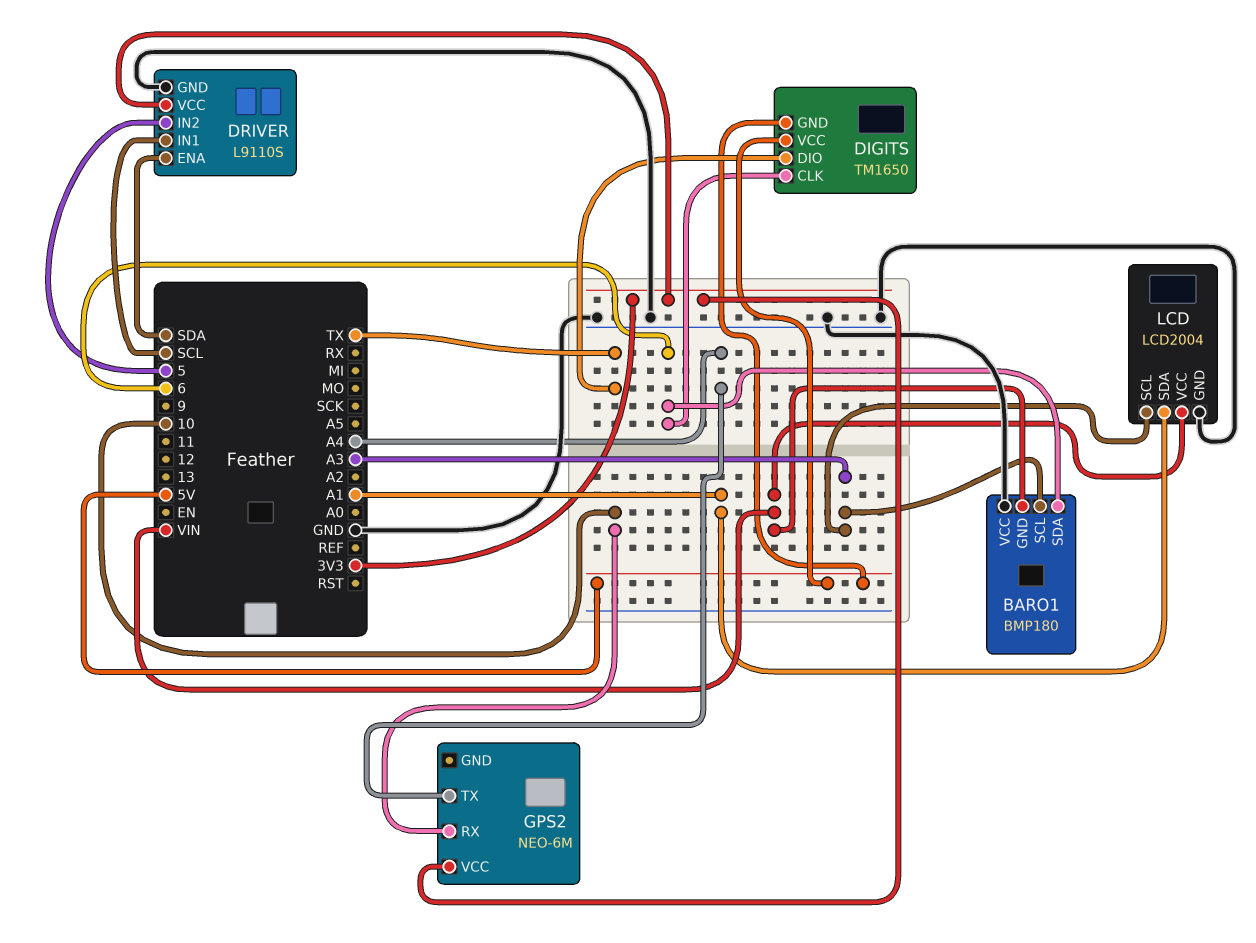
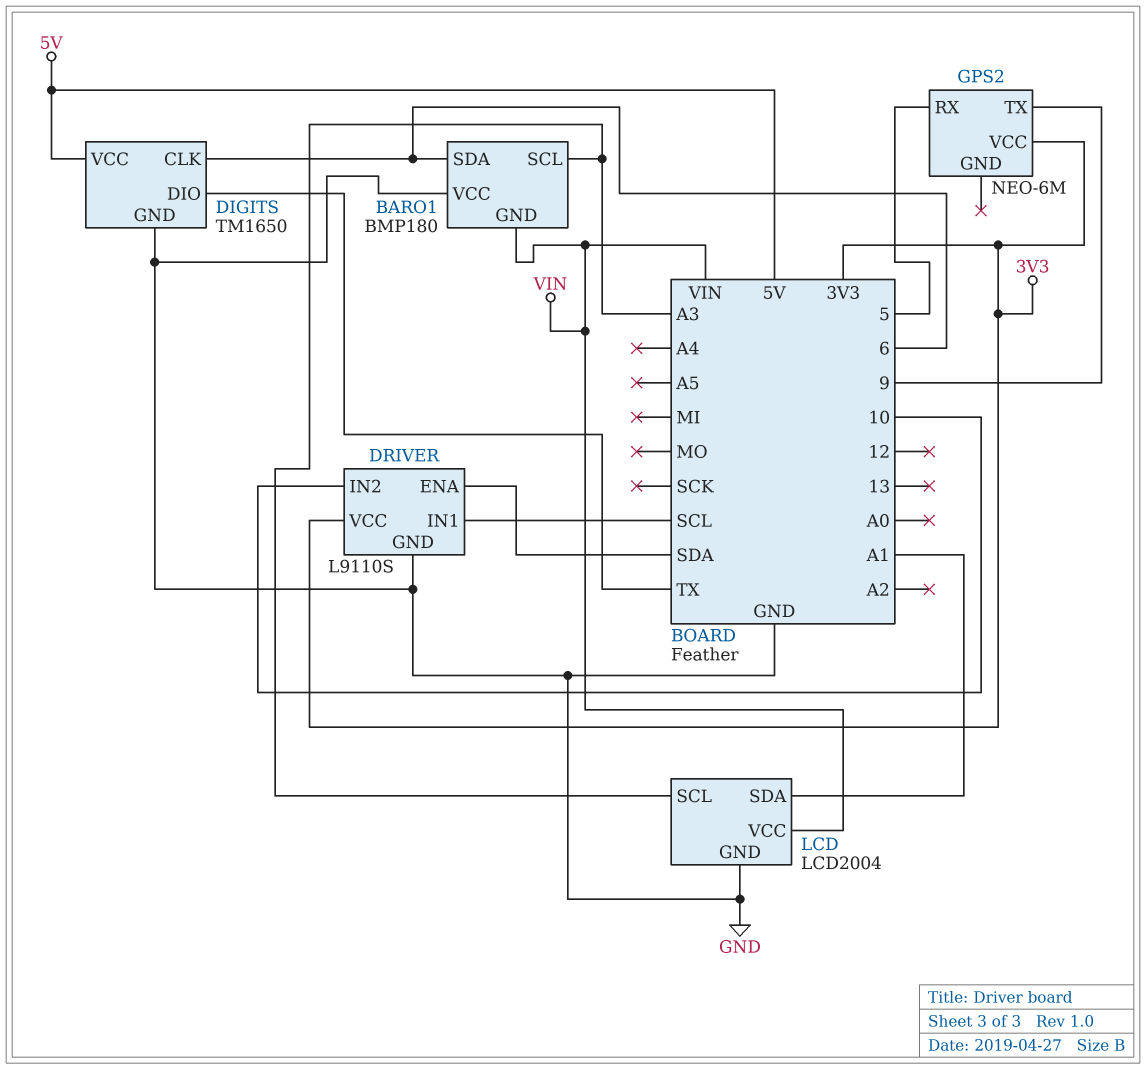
DIGITS pin GND: 5V -> GND
DRIVER pin IN2: 5 -> 10
GPS2 pin RX: 10 -> 5
GPS2 pin TX: A4 -> 9

